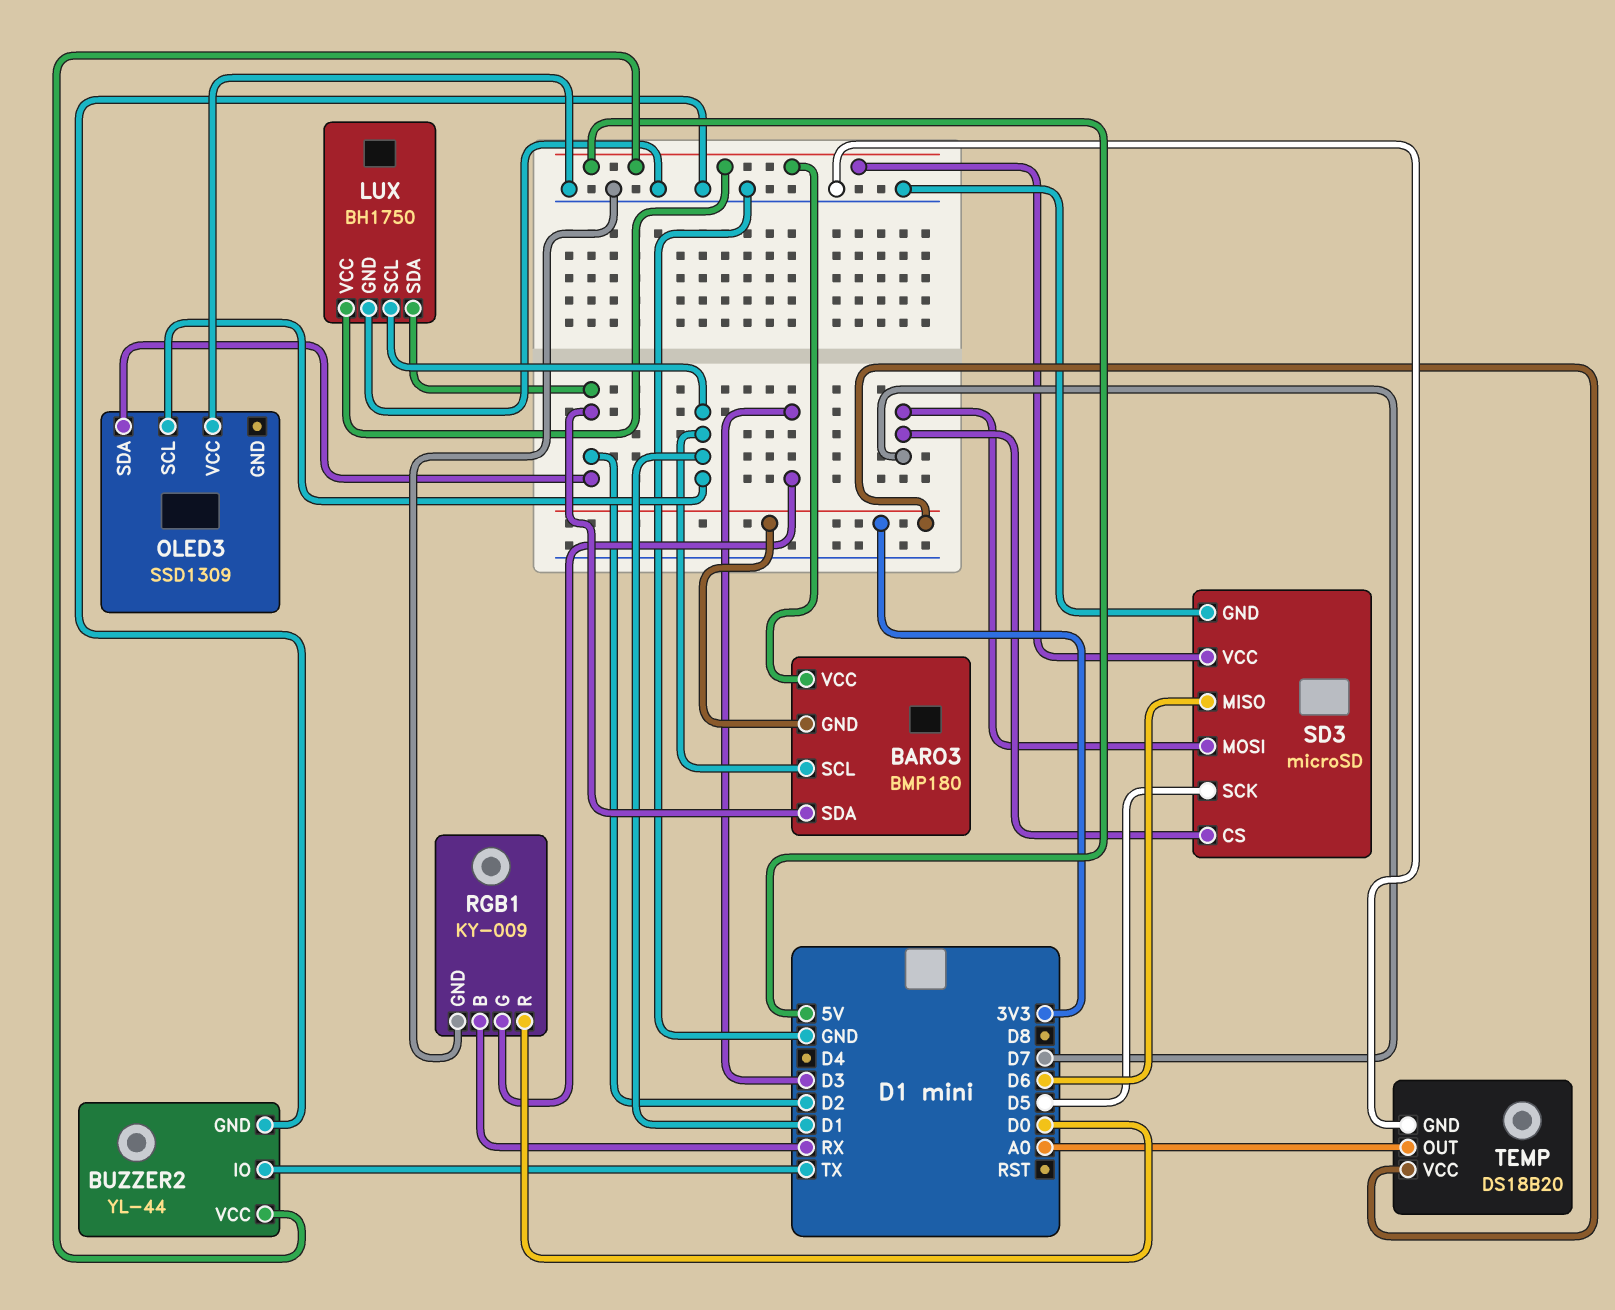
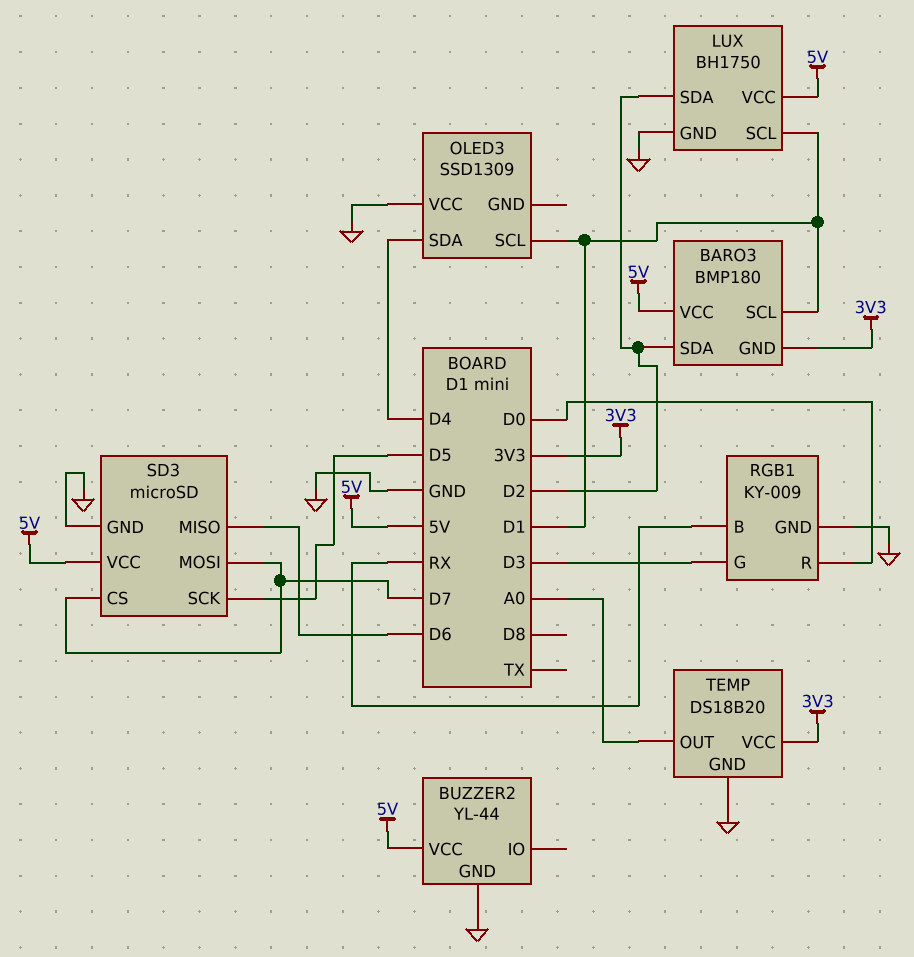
BUZZER2 pin IO: TX -> none
OLED3 pin SDA: D2 -> D4

